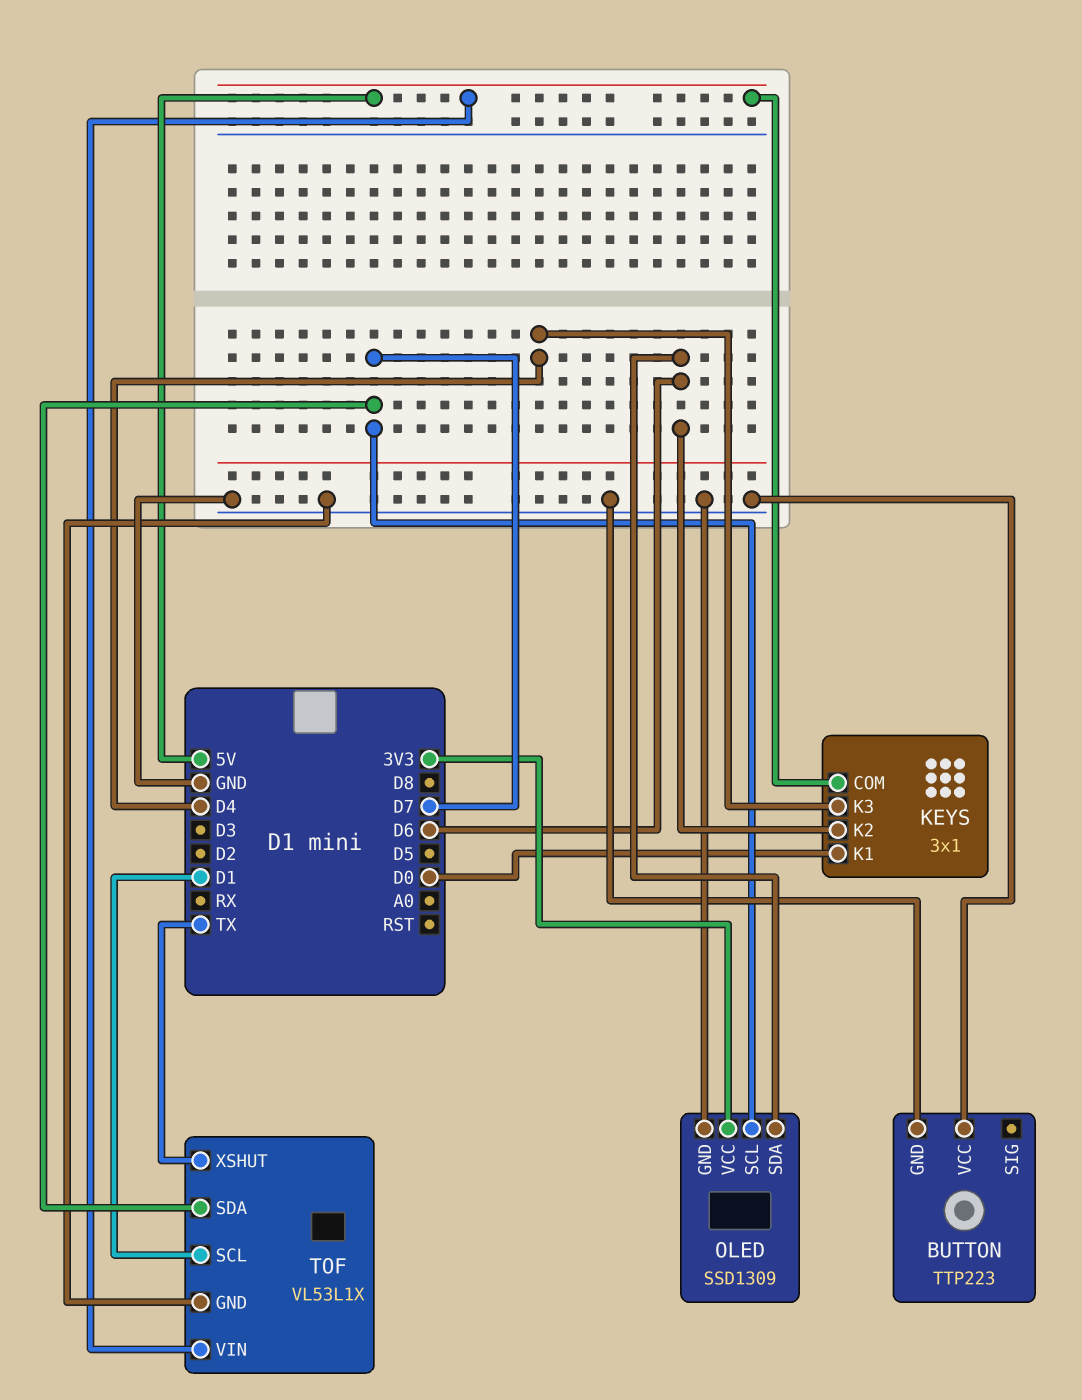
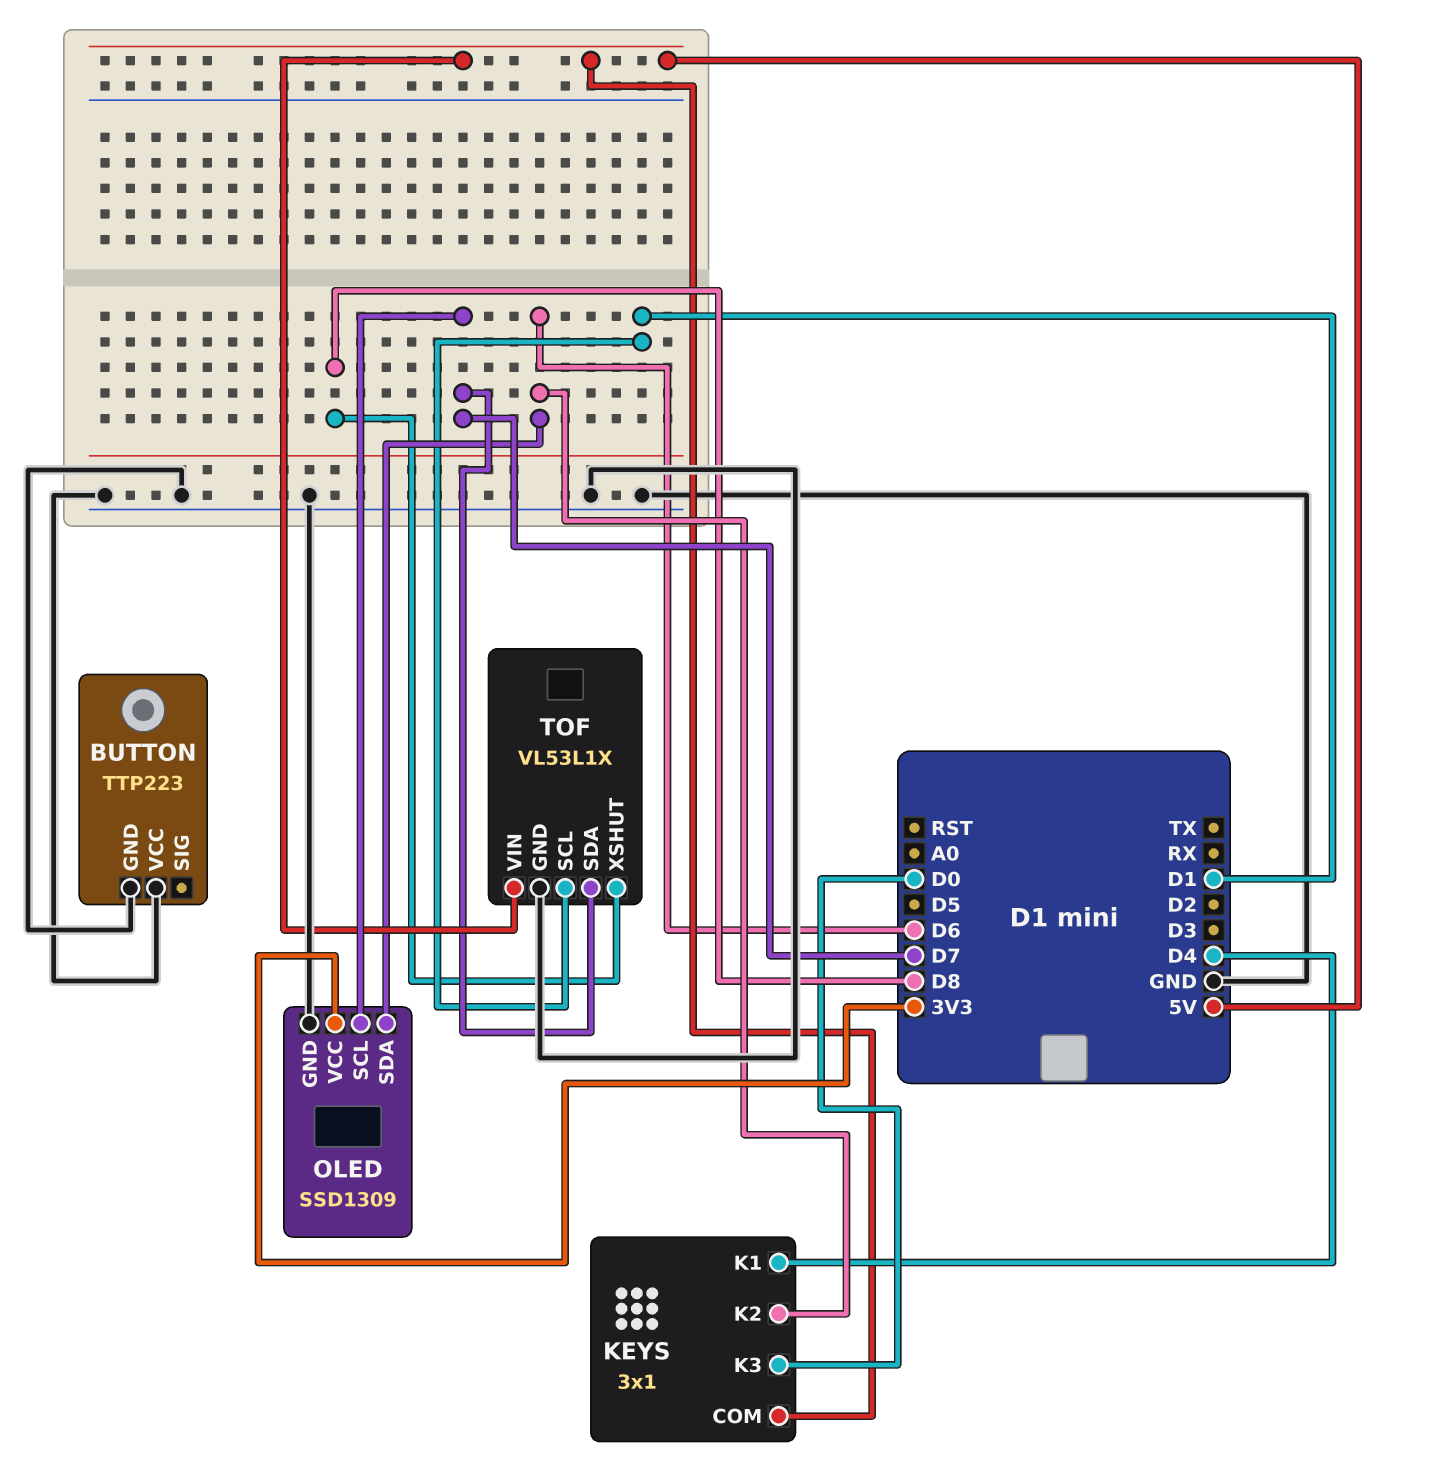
KEYS pin K1: D0 -> D4
KEYS pin K3: D4 -> D0
TOF pin XSHUT: TX -> D8

